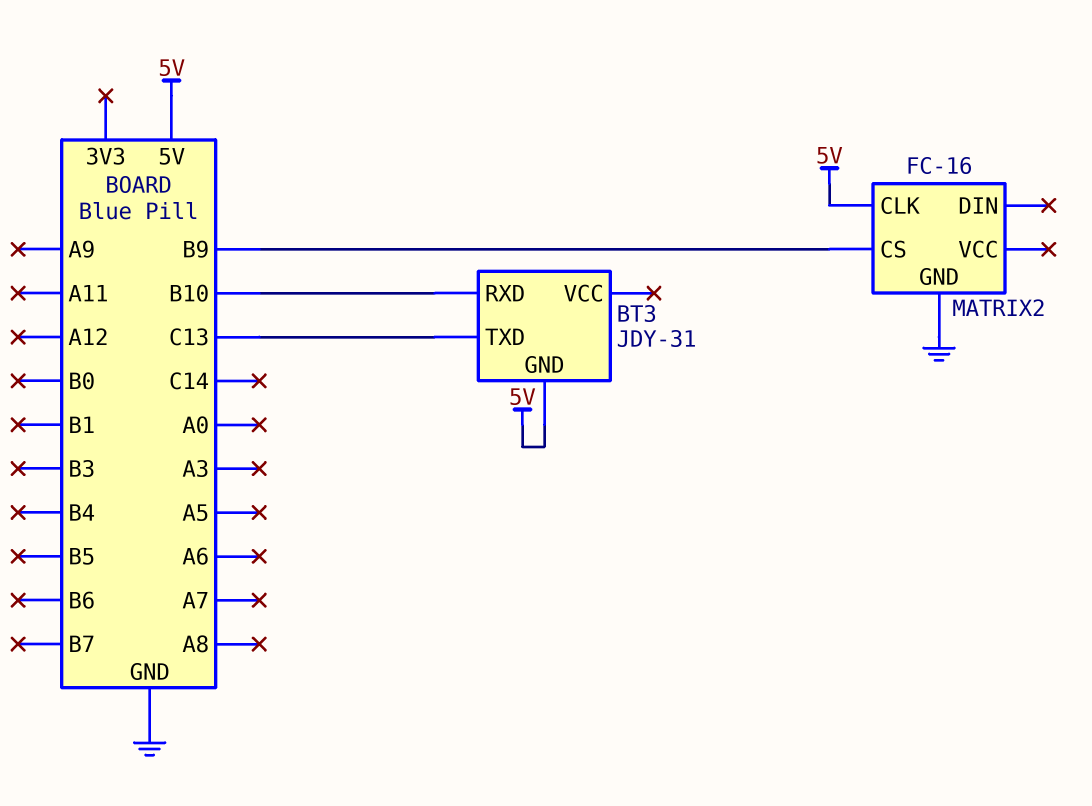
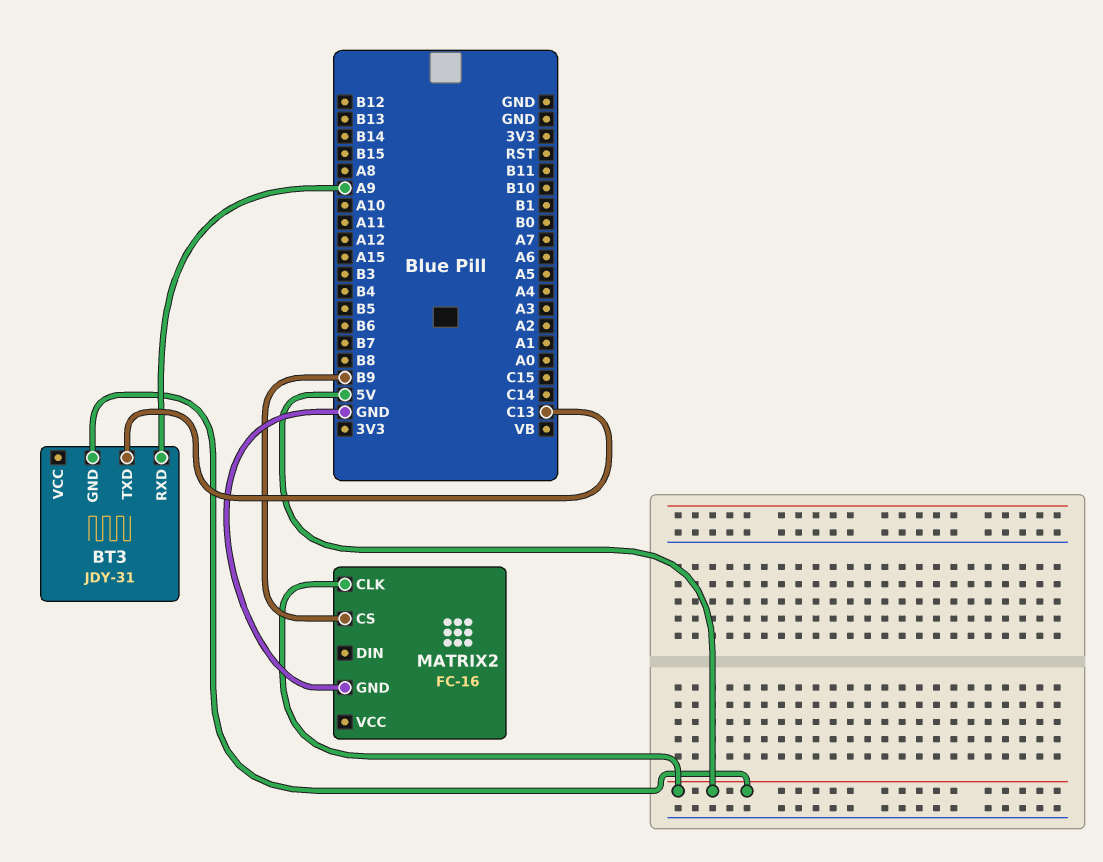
BT3 pin RXD: B10 -> A9

